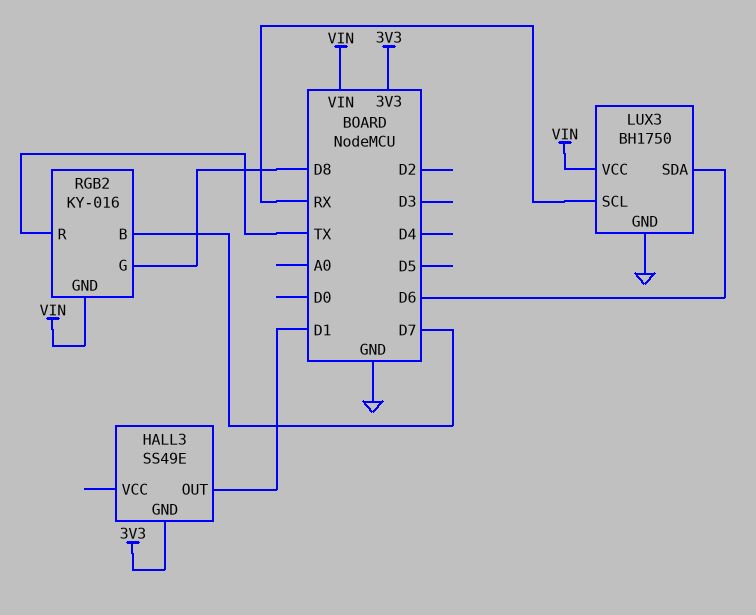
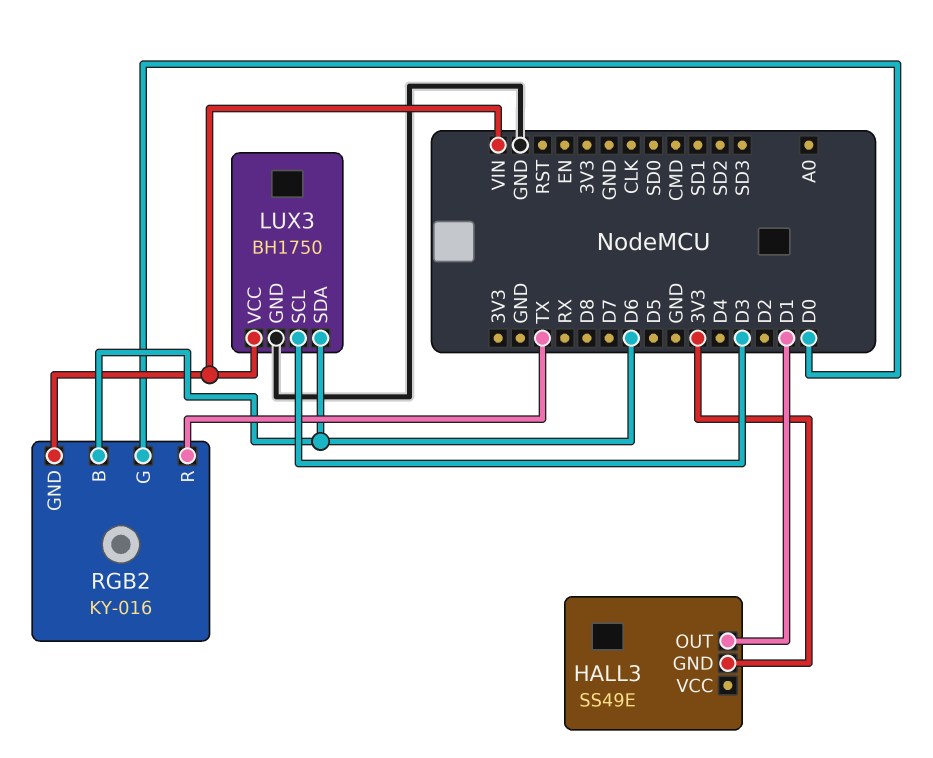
LUX3 pin SCL: RX -> D3
RGB2 pin B: D7 -> D6
RGB2 pin G: D8 -> D0

